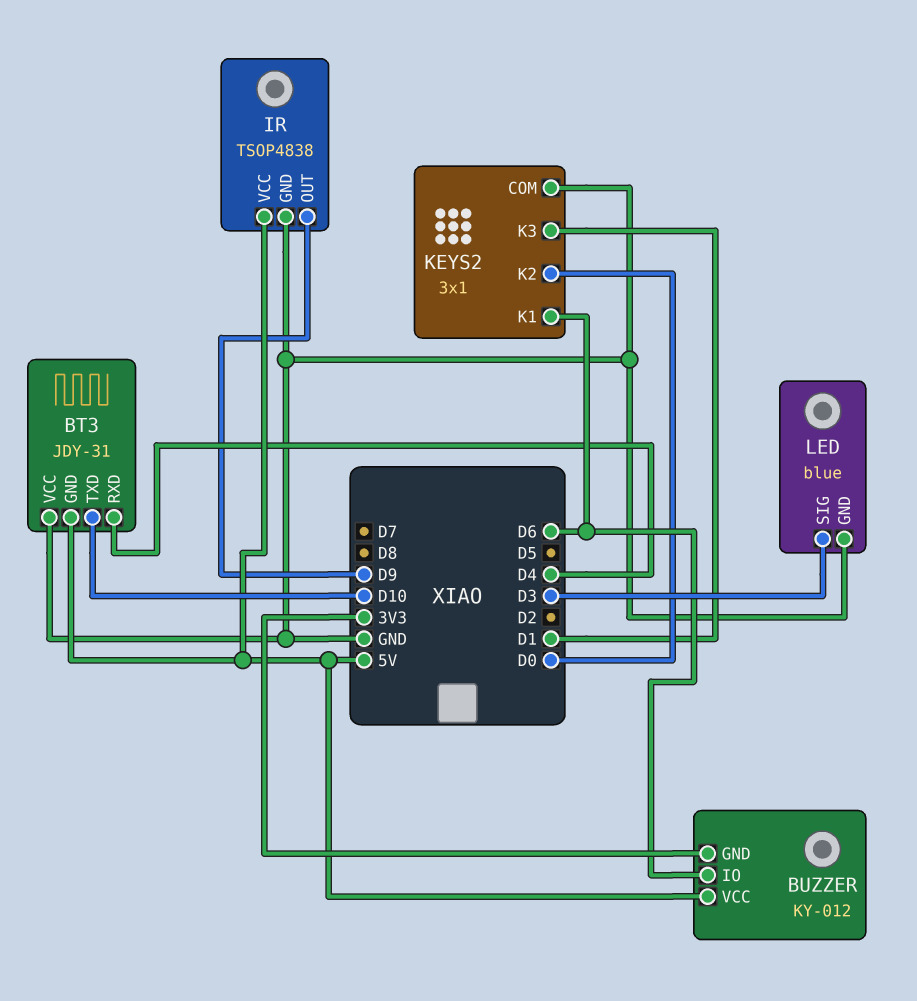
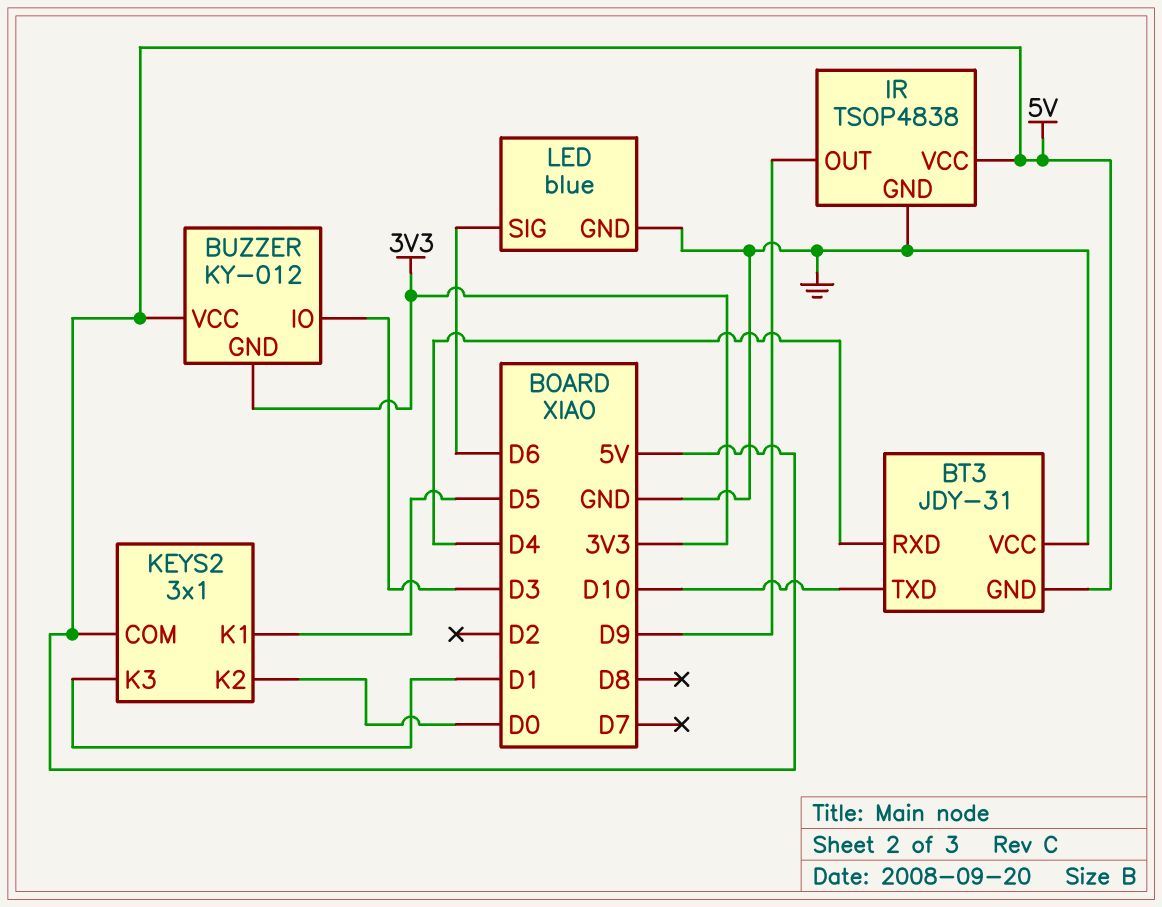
BUZZER pin IO: D6 -> D3
KEYS2 pin COM: GND -> 5V
KEYS2 pin K1: D6 -> D5
LED pin SIG: D3 -> D6

